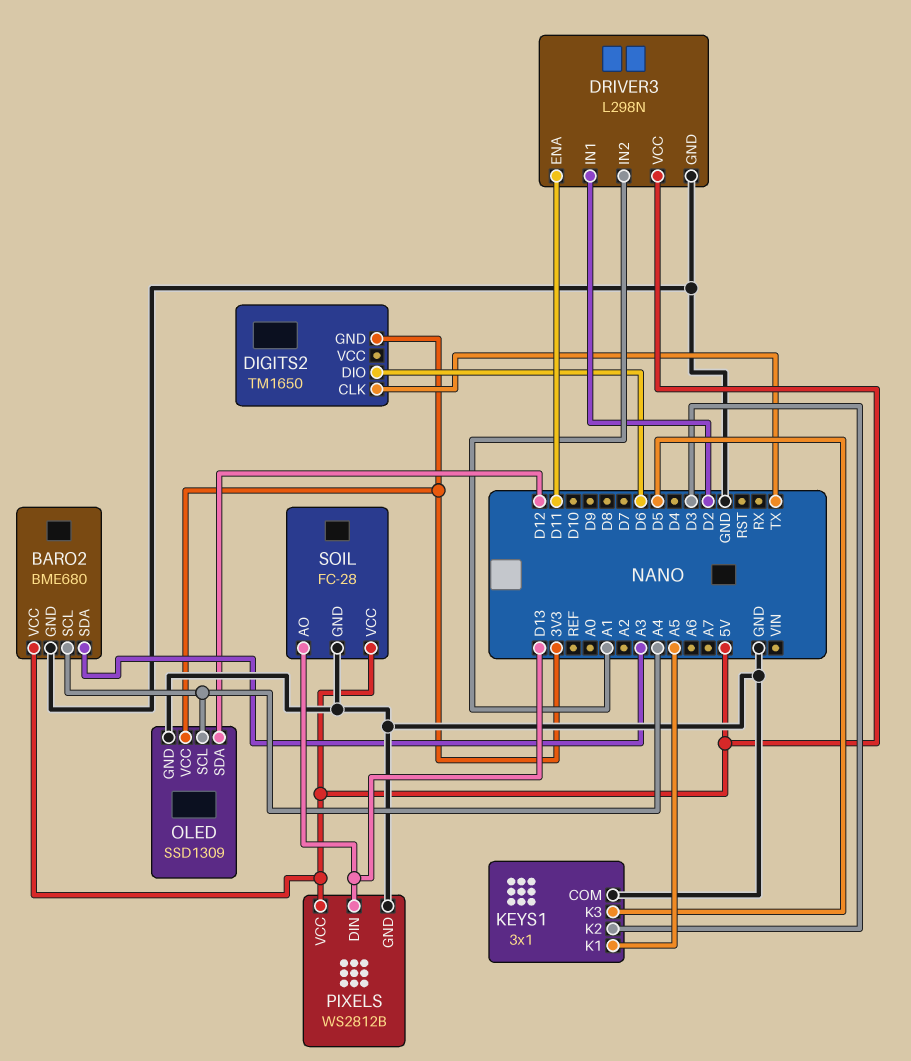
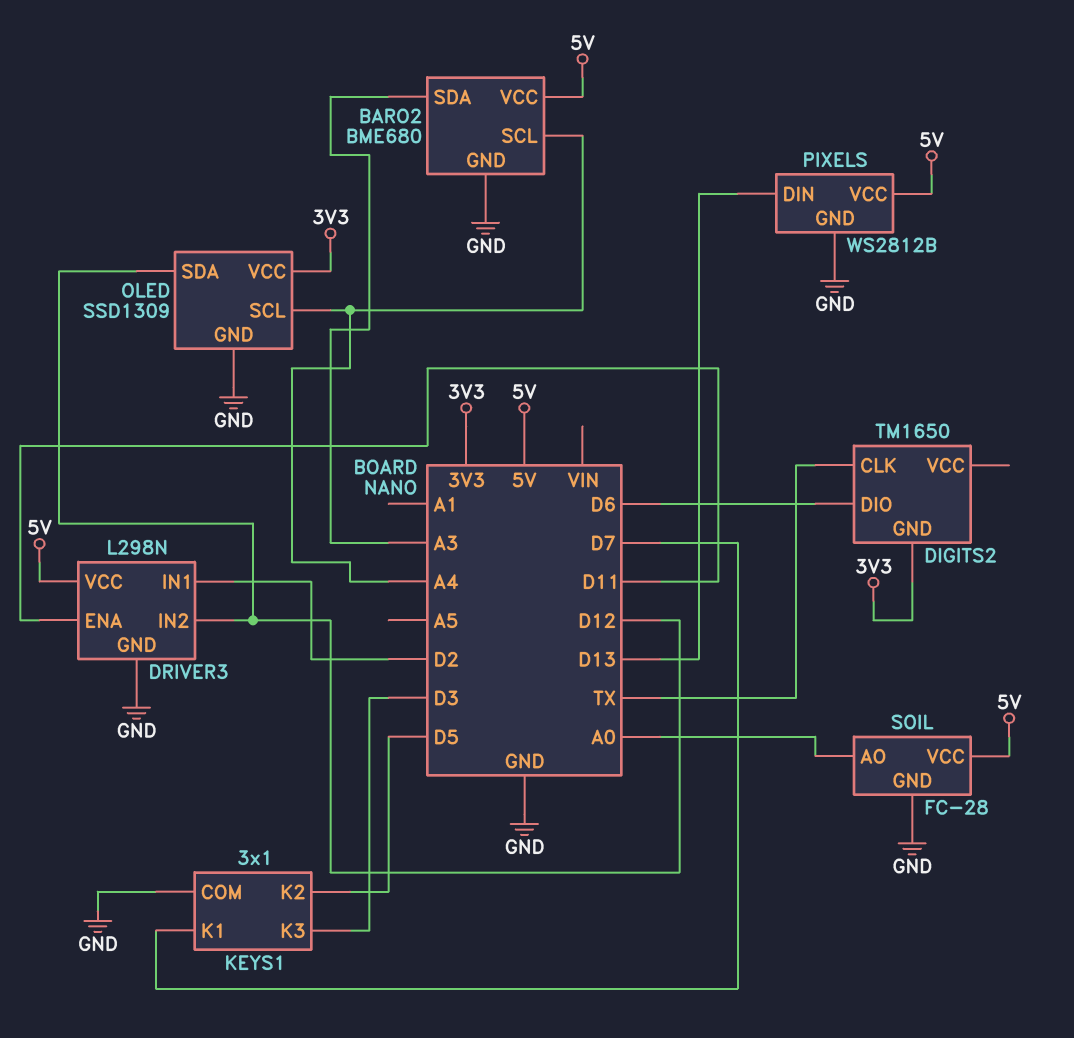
DRIVER3 pin IN2: A1 -> D12
KEYS1 pin K1: A5 -> D7
KEYS1 pin K2: D3 -> D5
KEYS1 pin K3: D5 -> D3
SOIL pin AO: D13 -> A0

